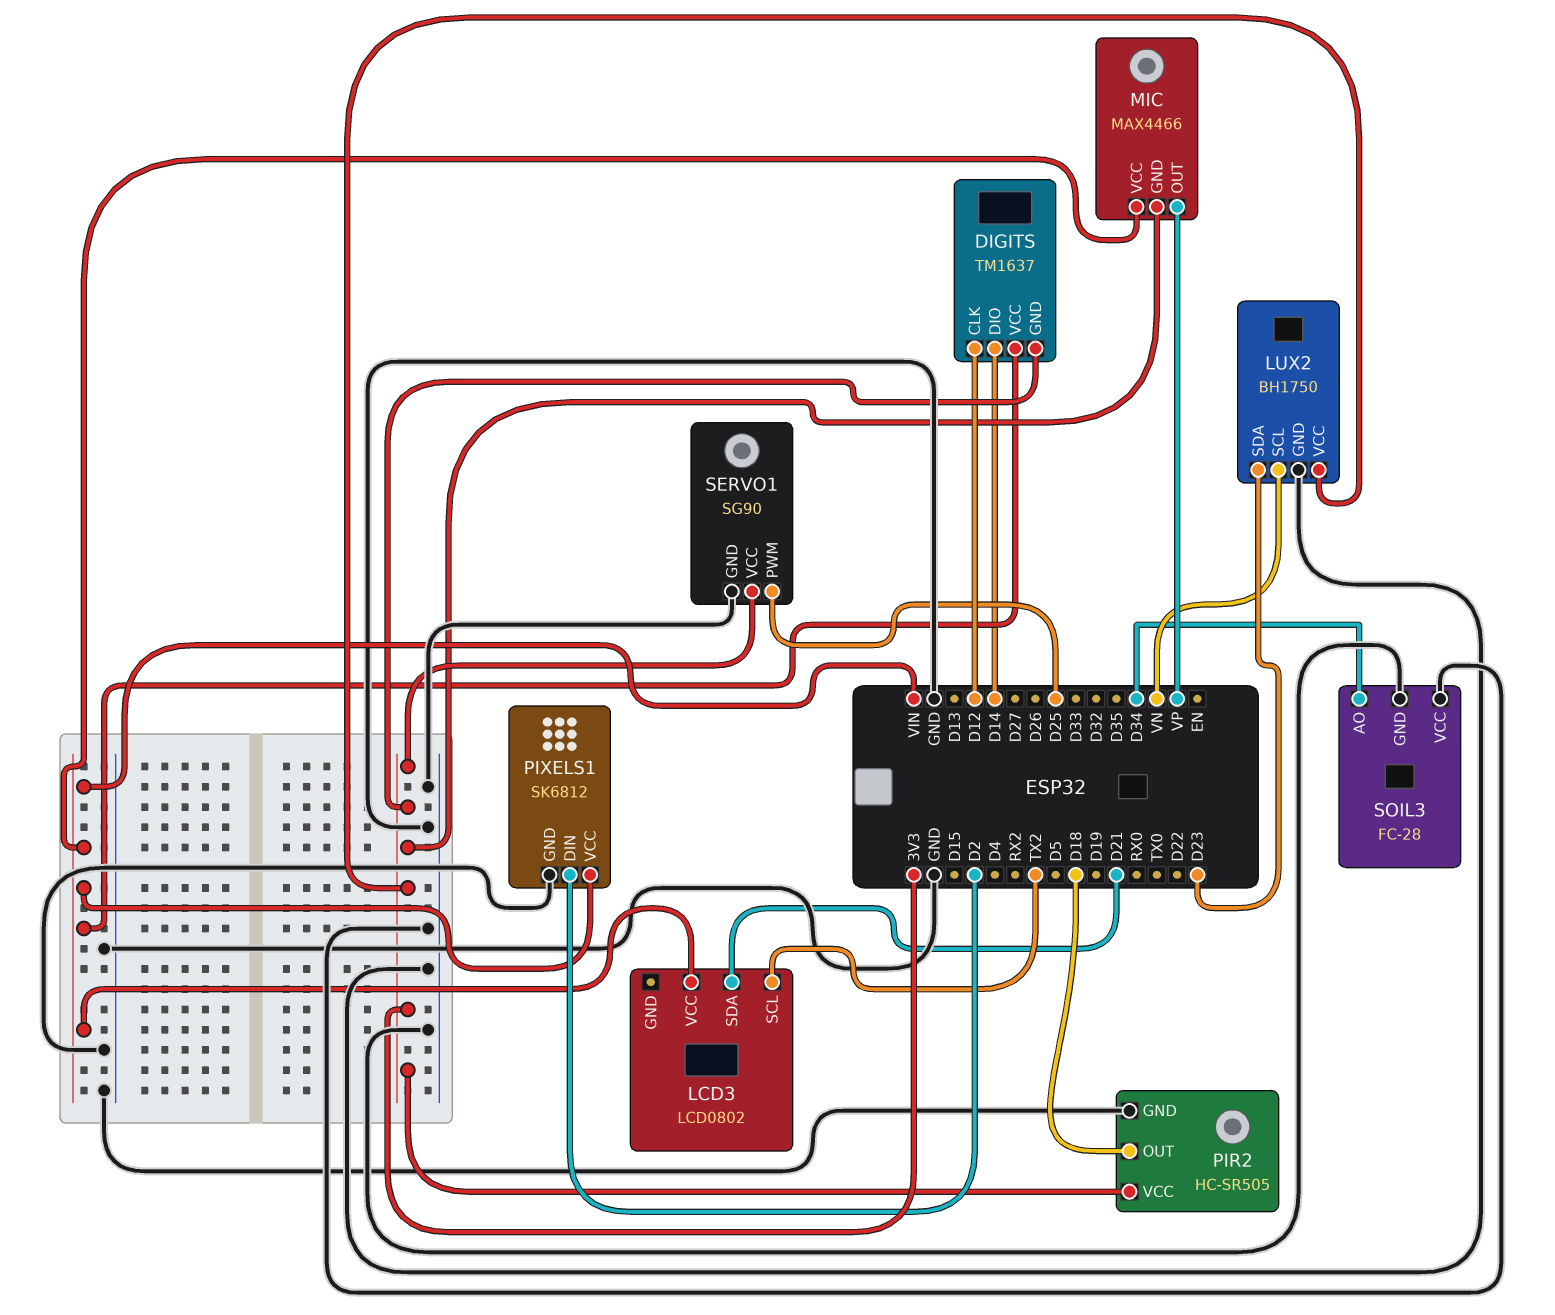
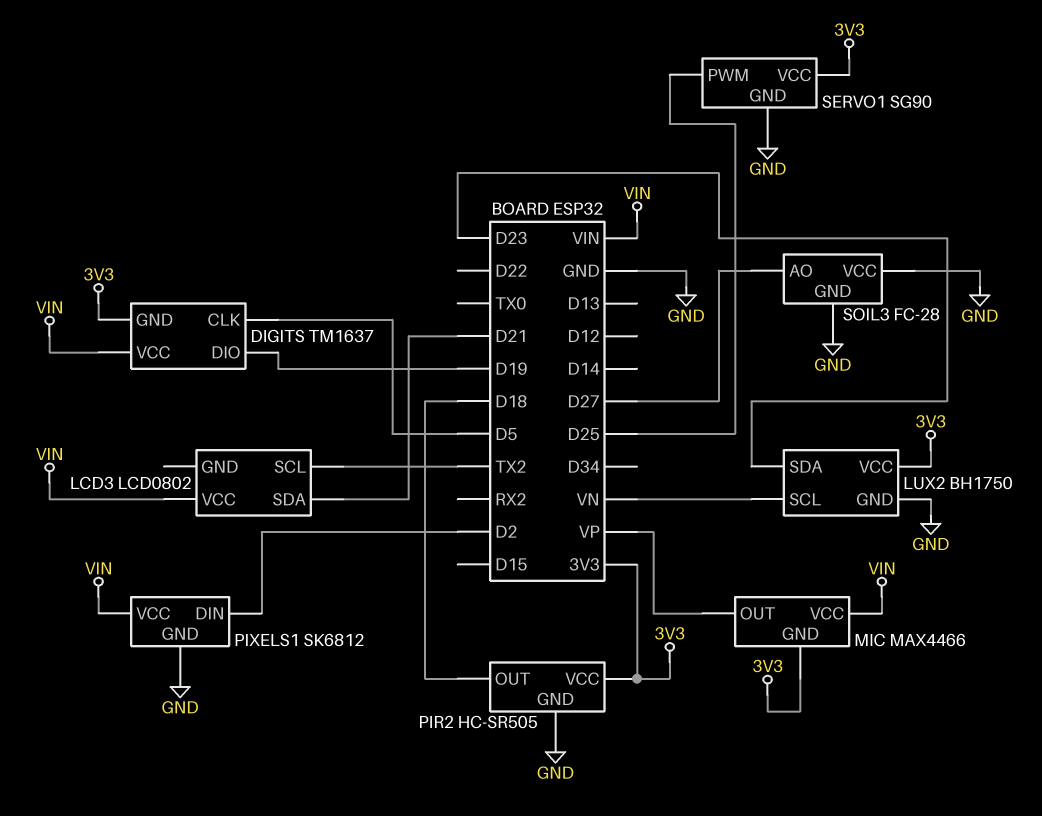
DIGITS pin CLK: D12 -> D5
DIGITS pin DIO: D14 -> D19
SOIL3 pin AO: D34 -> D27

